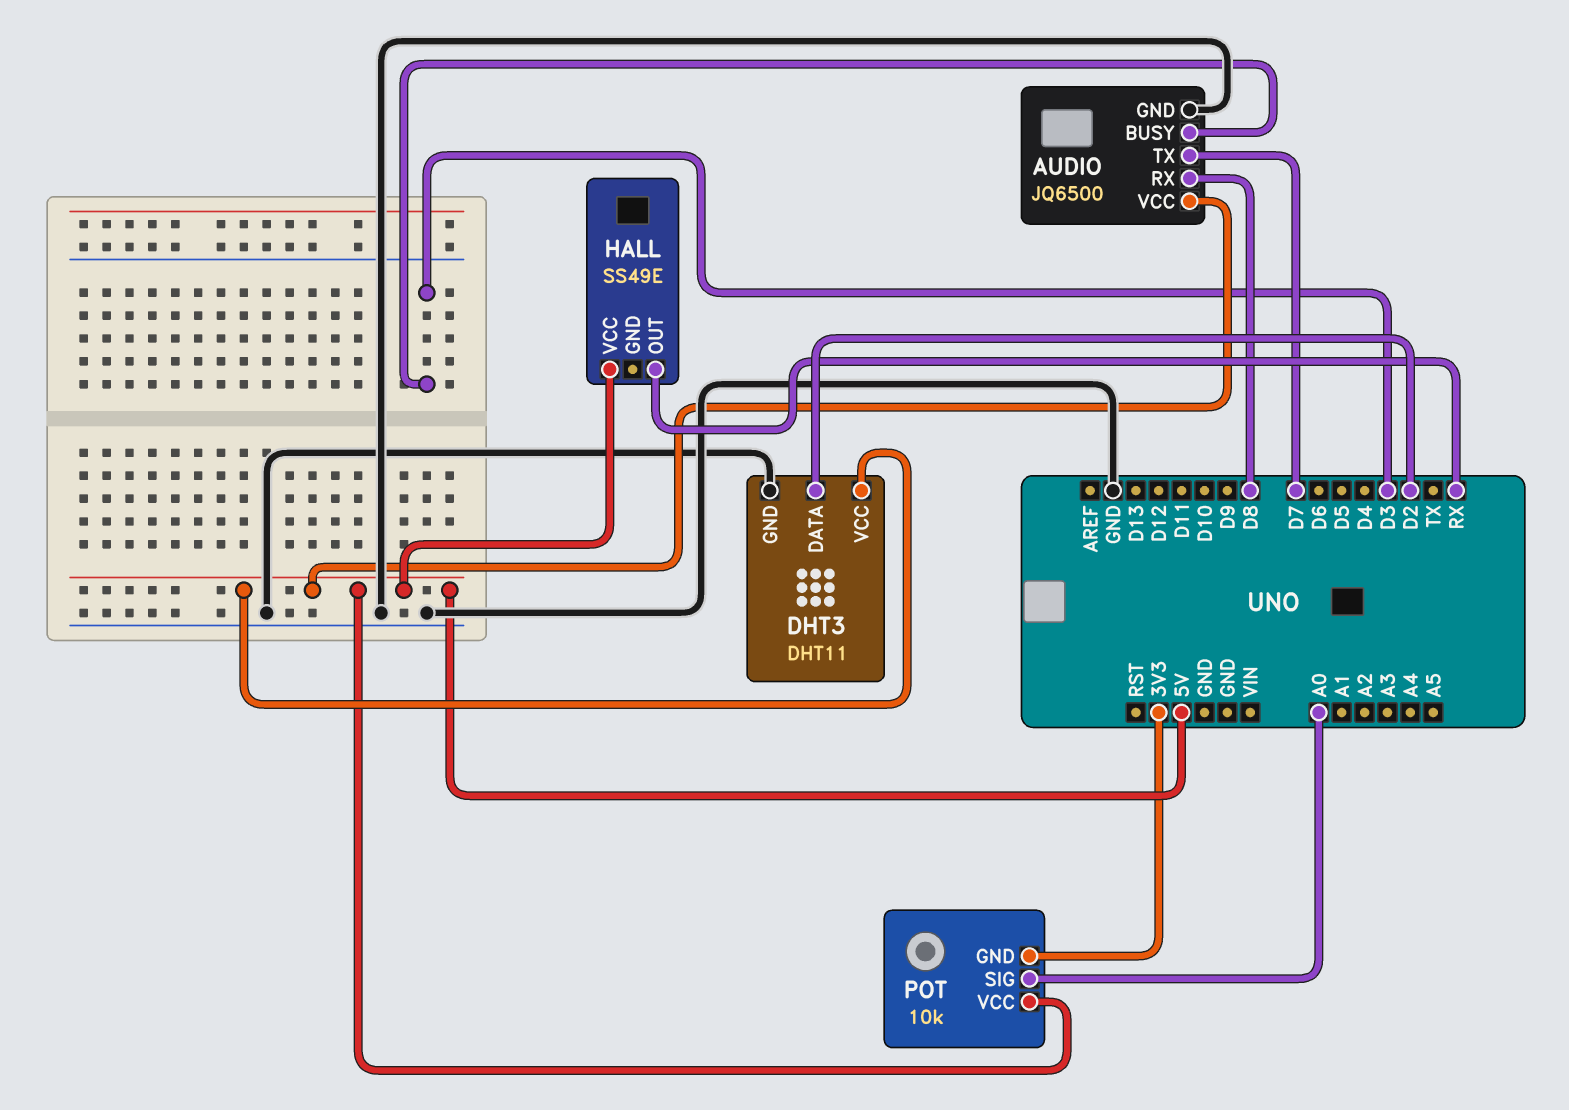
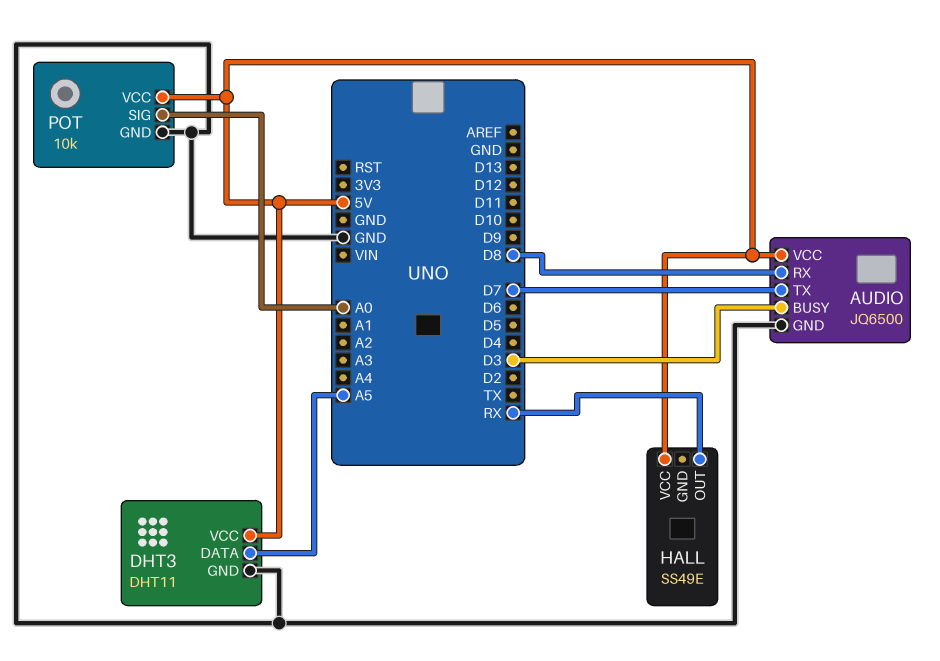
DHT3 pin DATA: D2 -> A5
POT pin GND: 3V3 -> GND

